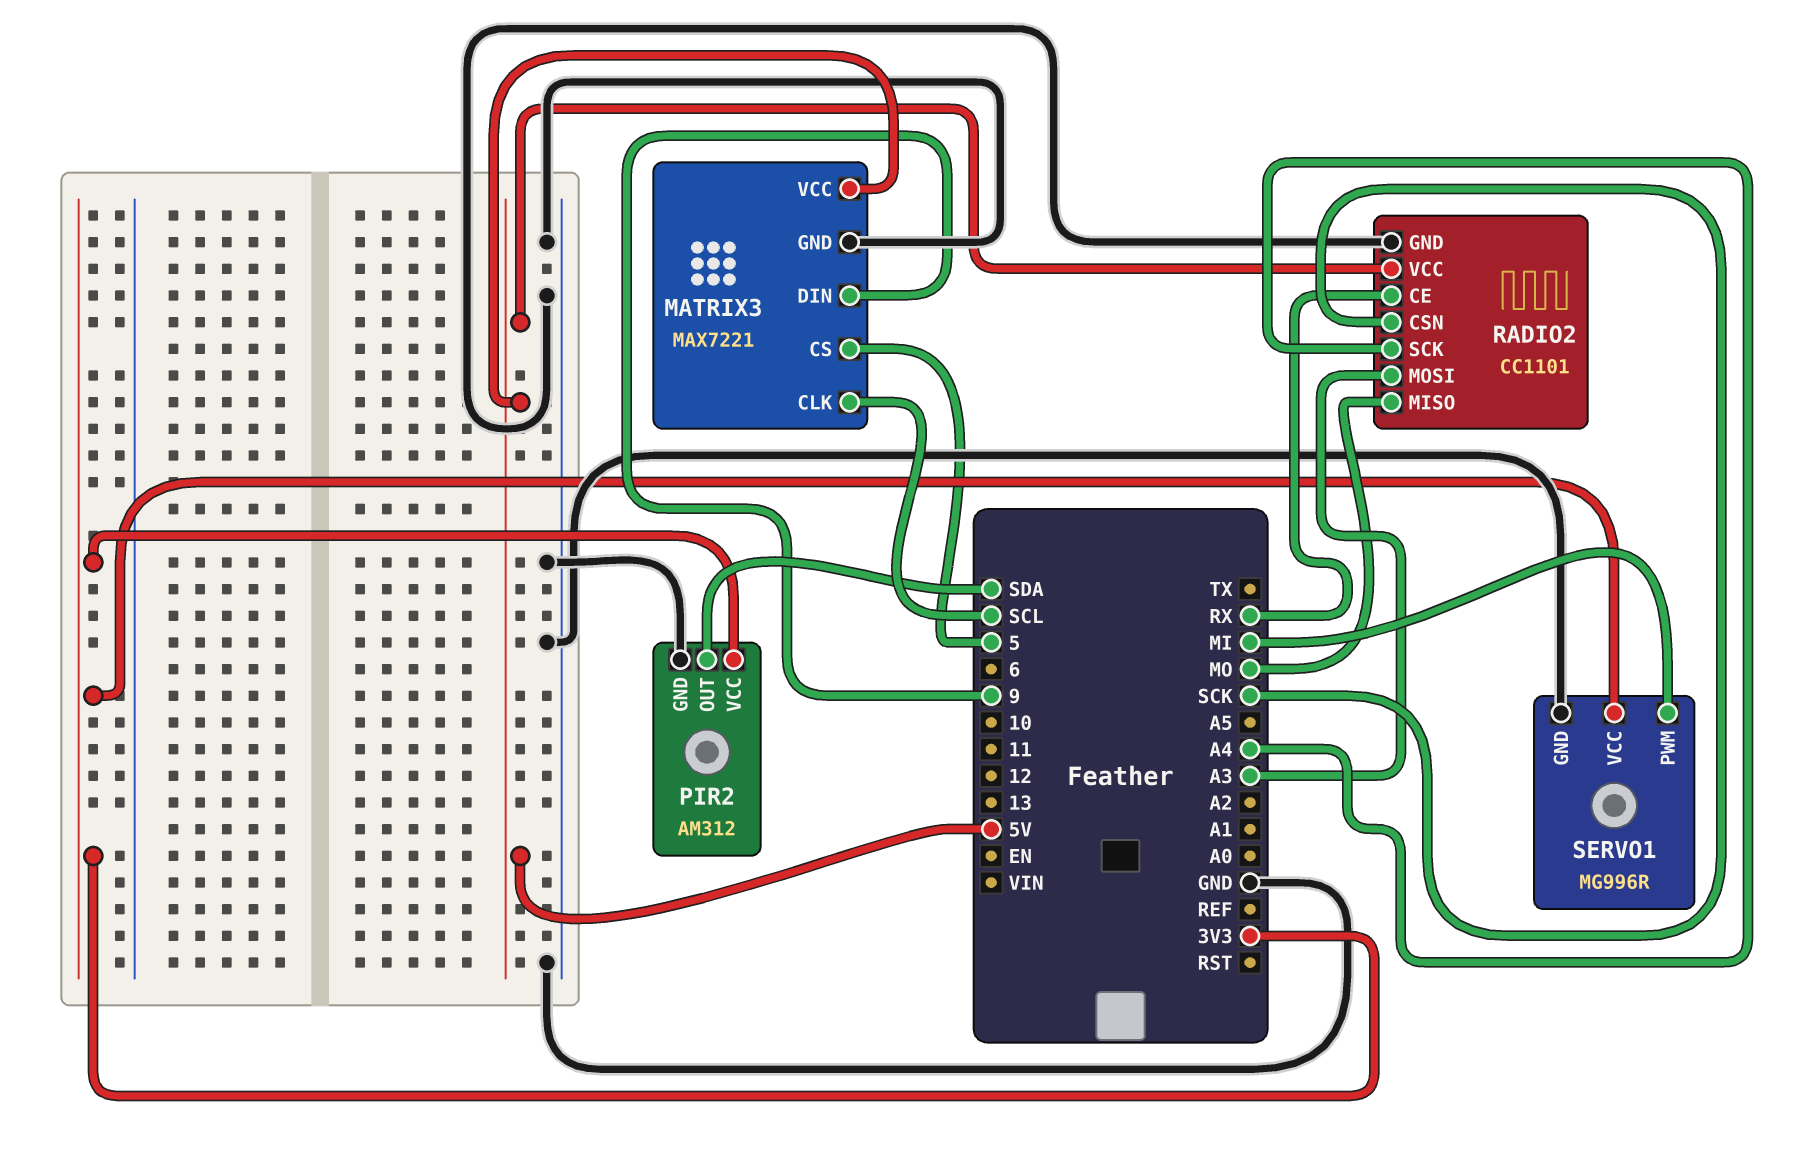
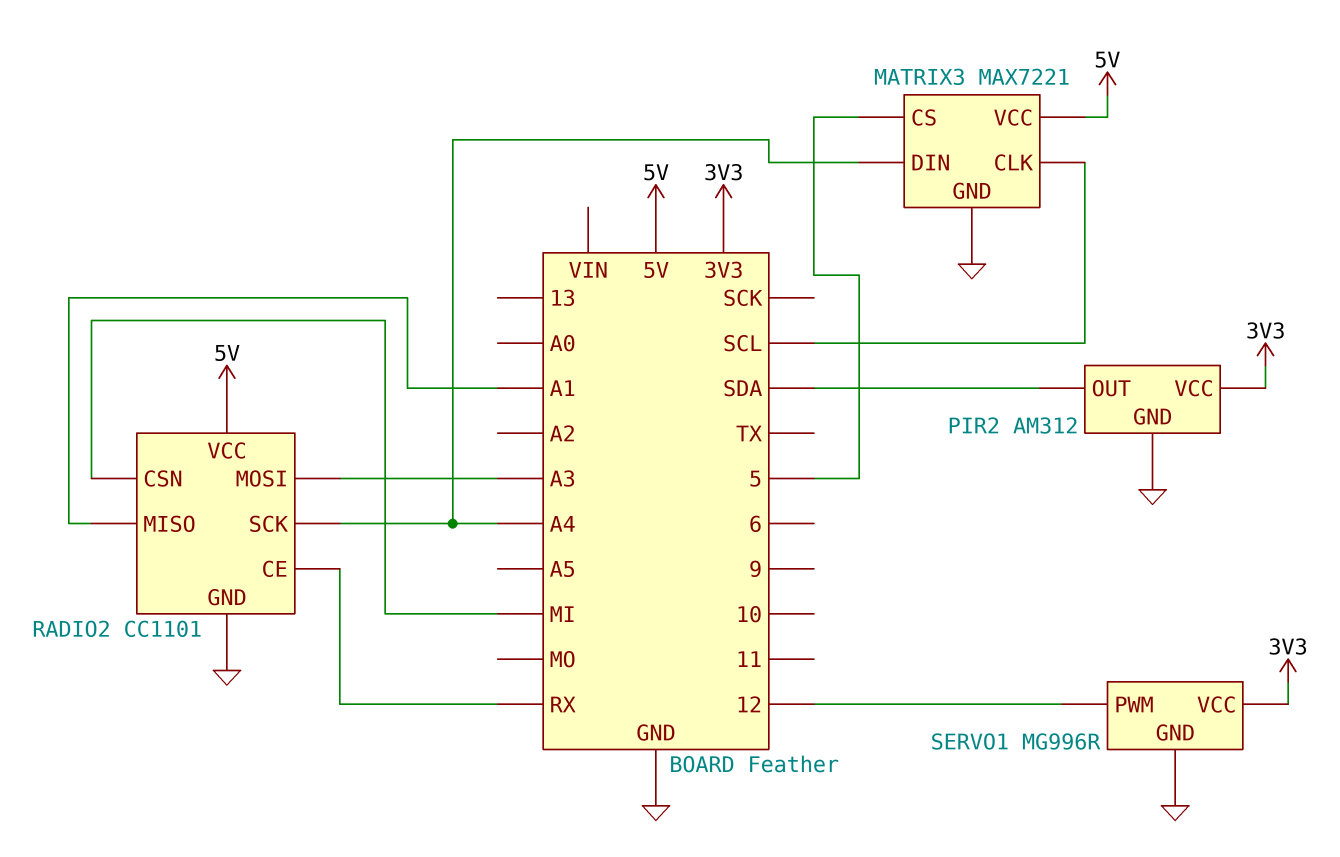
MATRIX3 pin DIN: 9 -> A4
RADIO2 pin CSN: SCK -> MI
RADIO2 pin MISO: MO -> A1
SERVO1 pin PWM: MI -> 12

